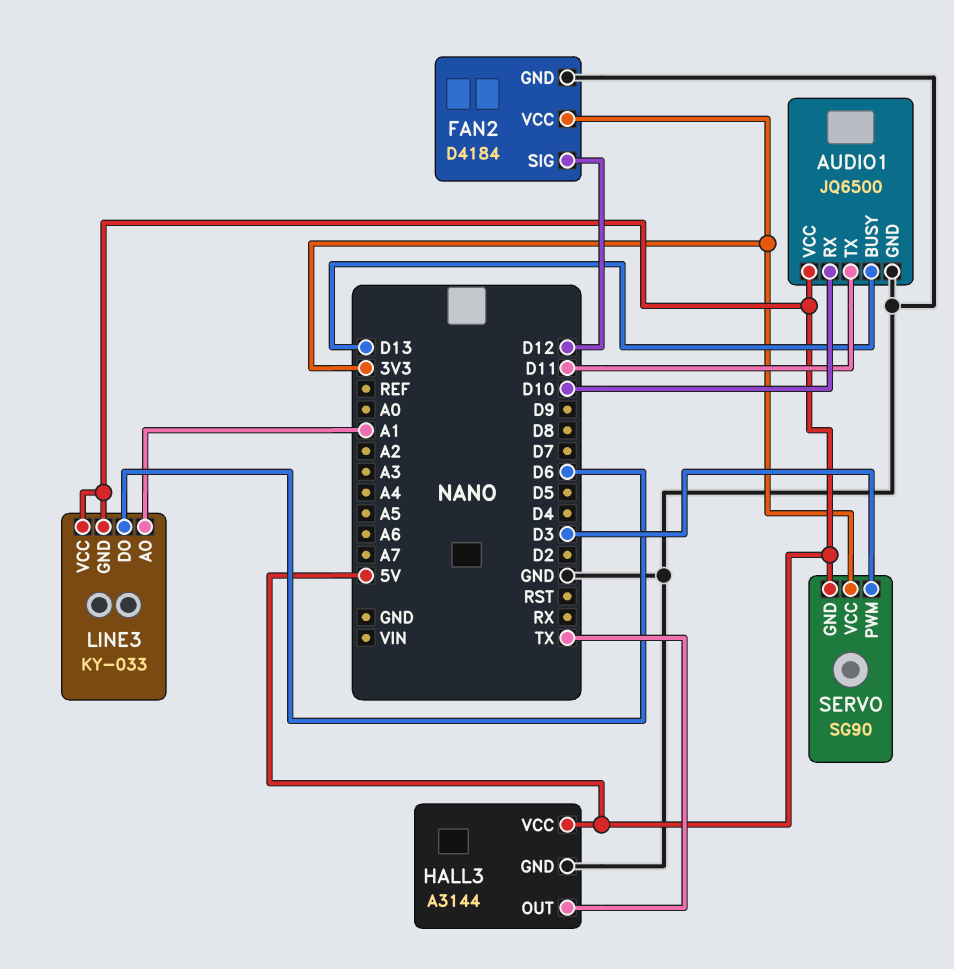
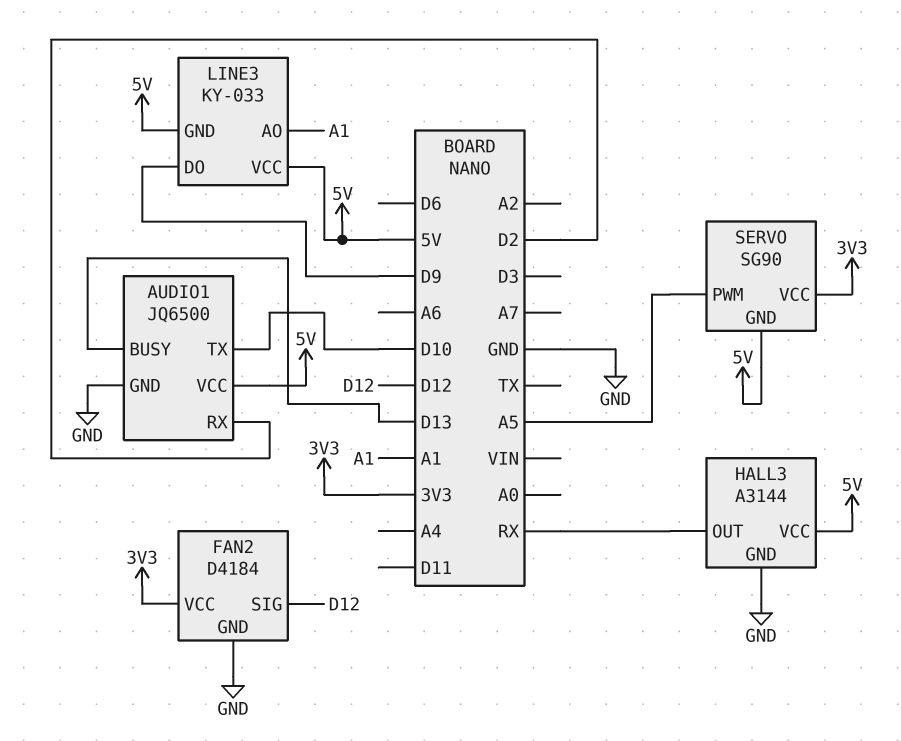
AUDIO1 pin RX: D10 -> D2
AUDIO1 pin TX: D11 -> D10
HALL3 pin OUT: TX -> RX
LINE3 pin DO: D6 -> D9
SERVO pin PWM: D3 -> A5

